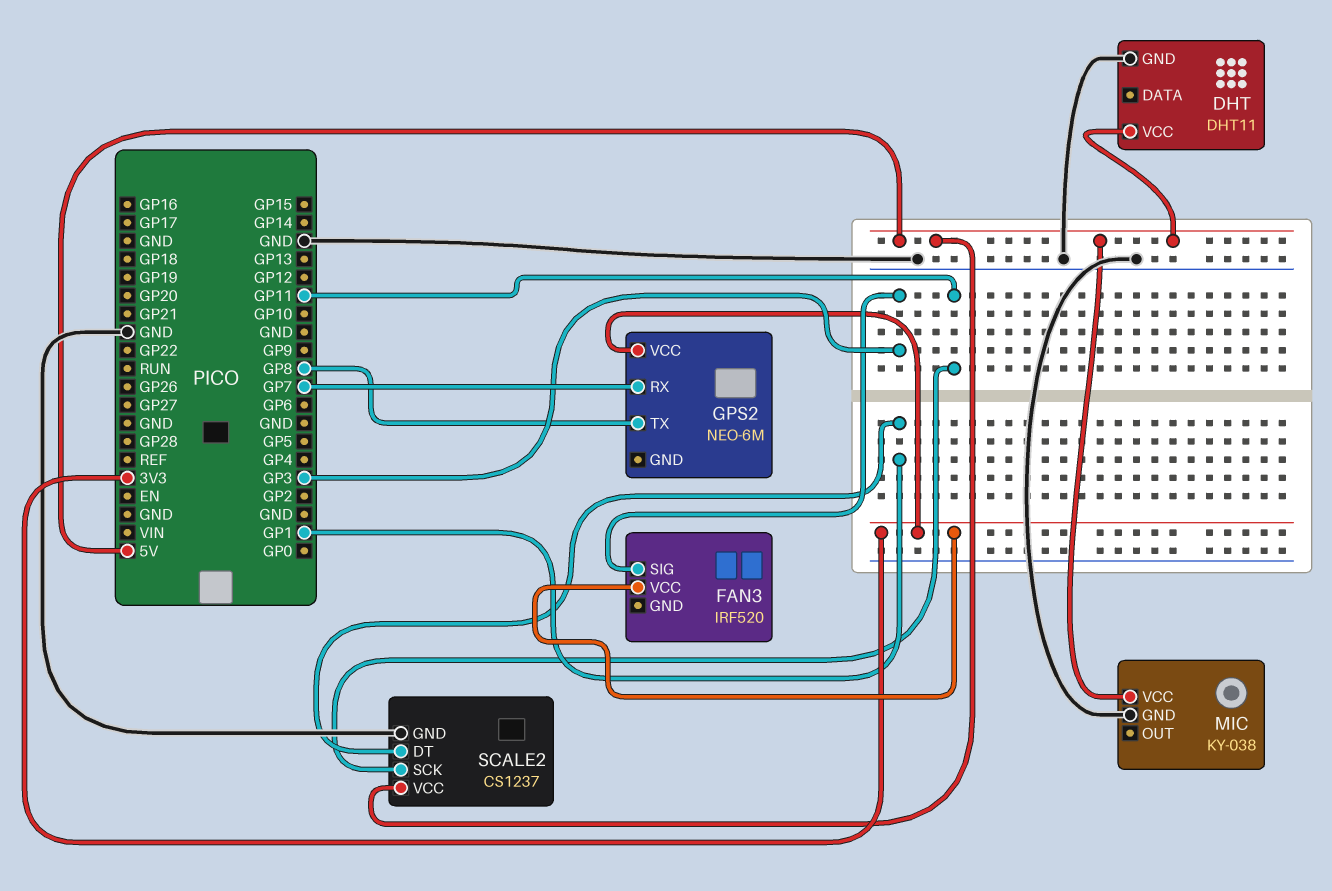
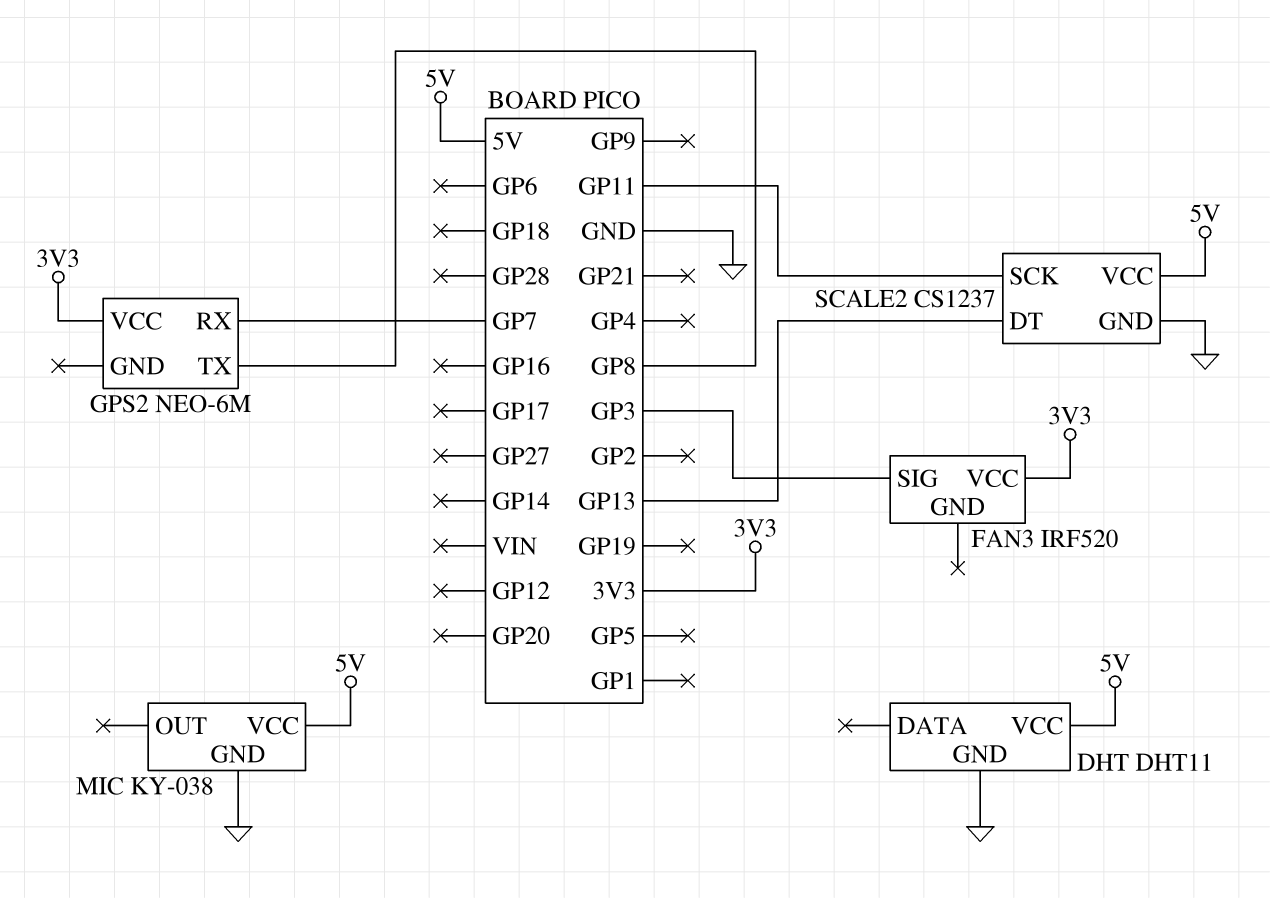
SCALE2 pin DT: GP1 -> GP13

